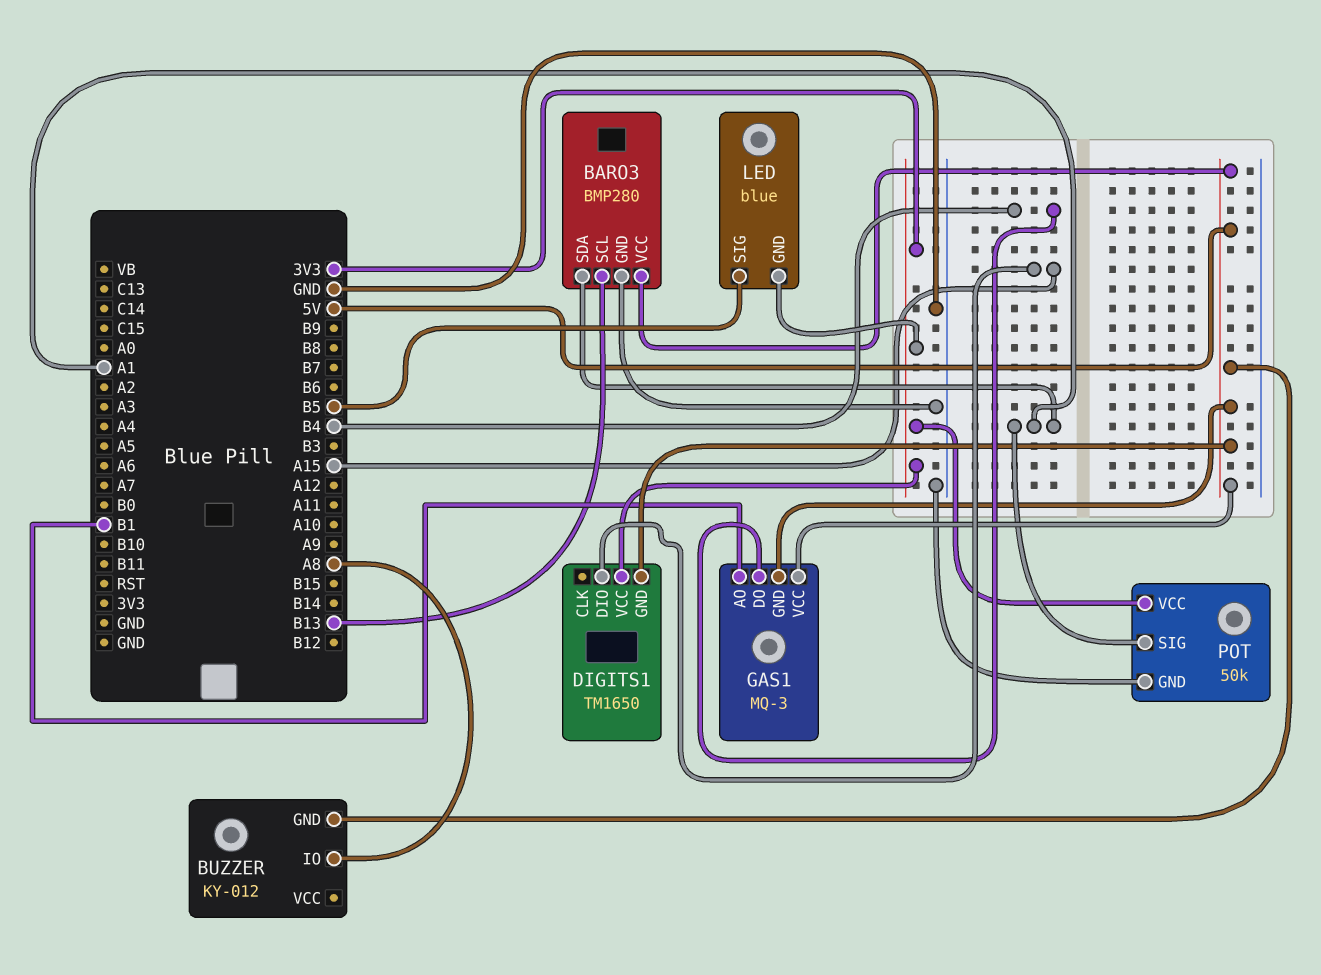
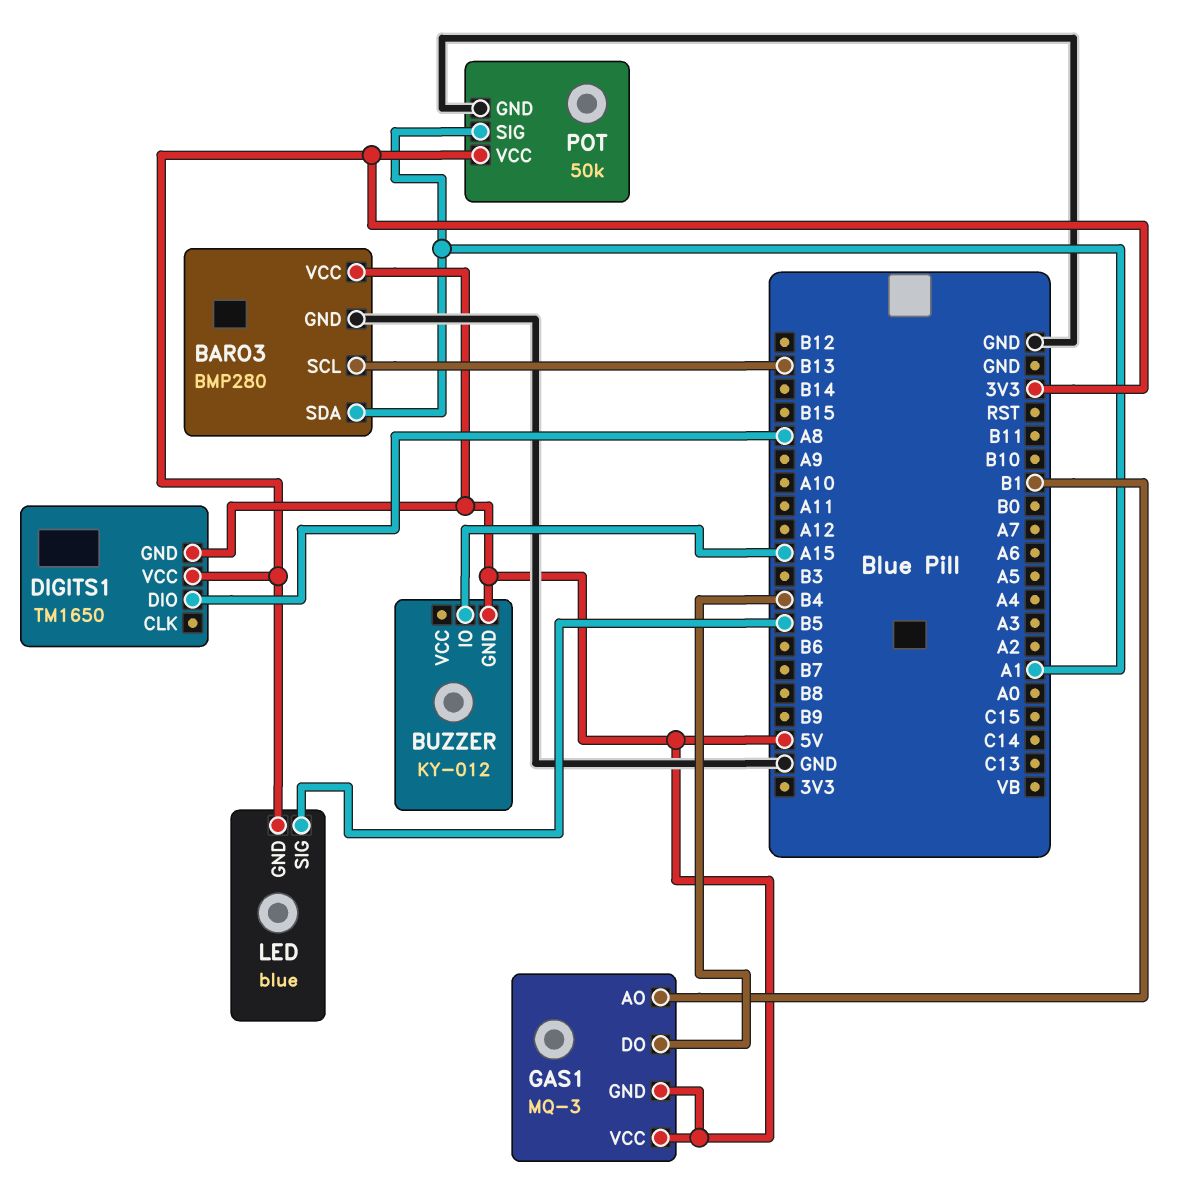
BUZZER pin IO: A8 -> A15
DIGITS1 pin DIO: A15 -> A8

